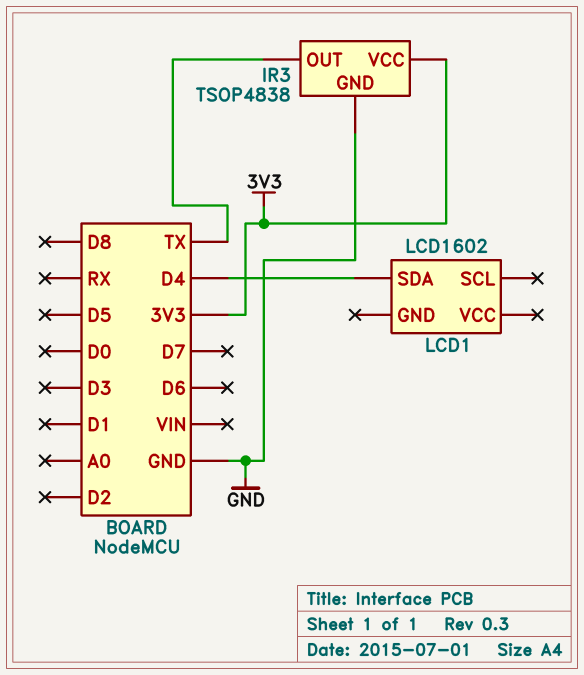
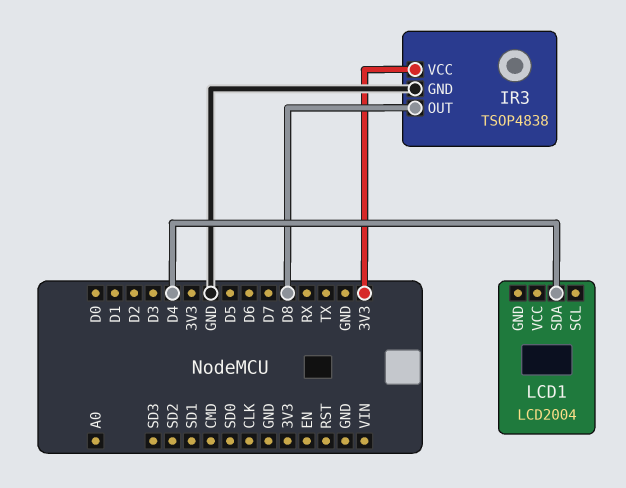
IR3 pin OUT: TX -> D8
LCD1: LCD1602 -> LCD2004

